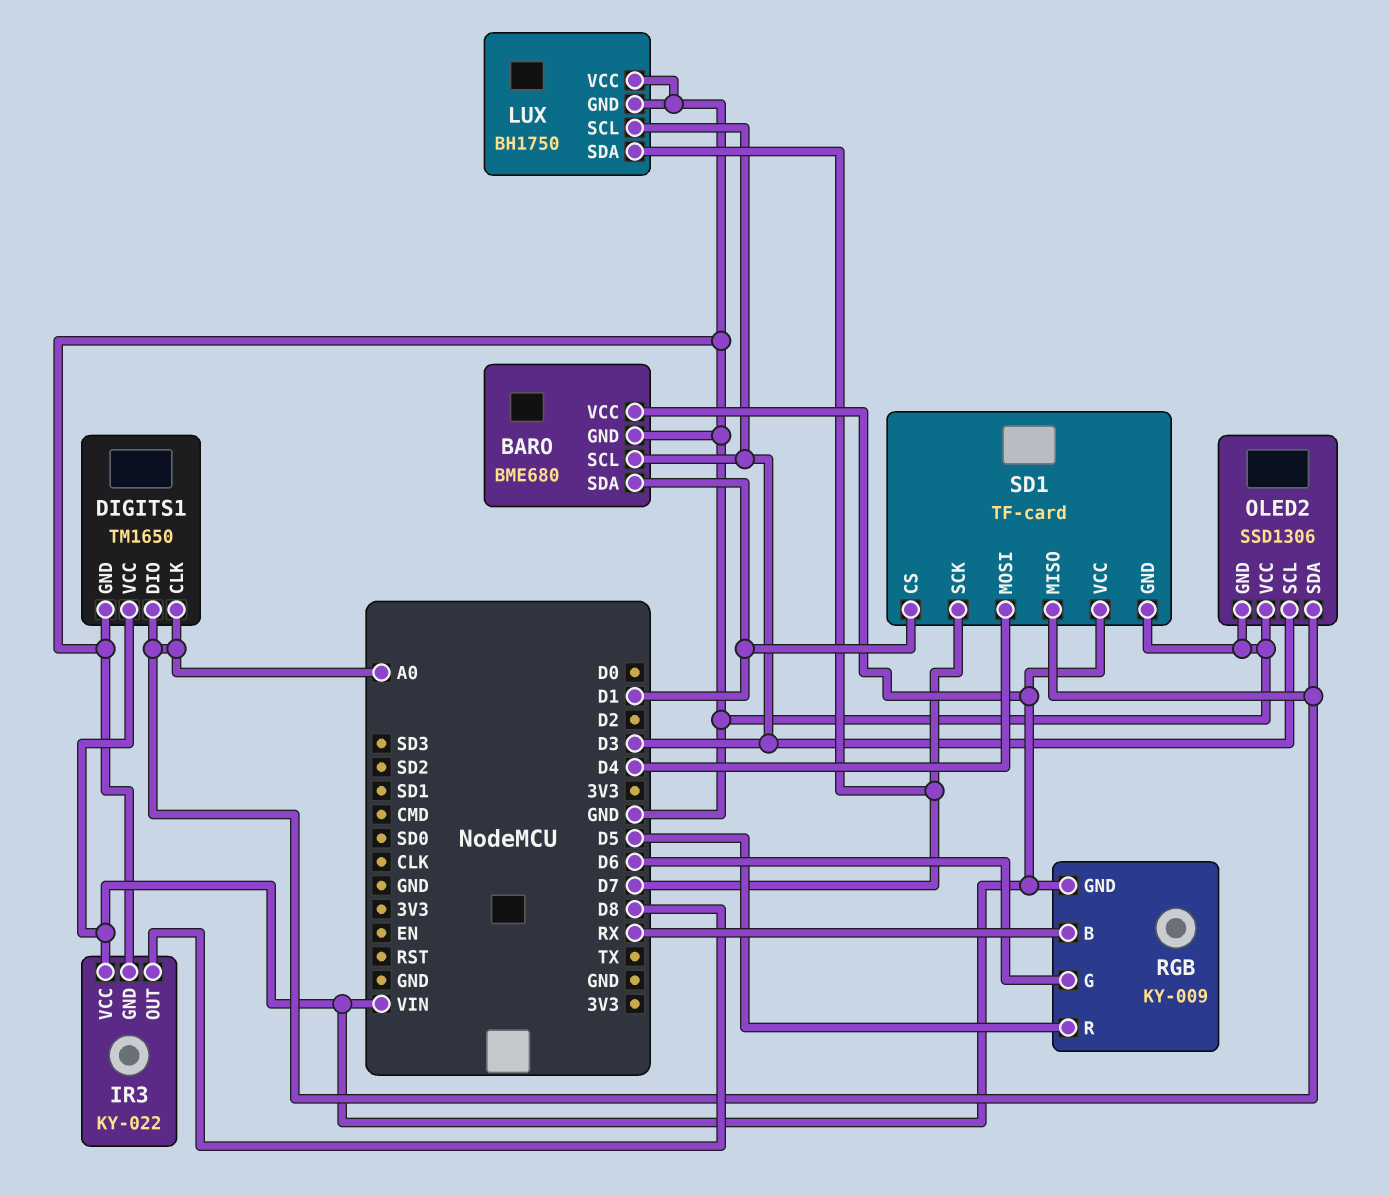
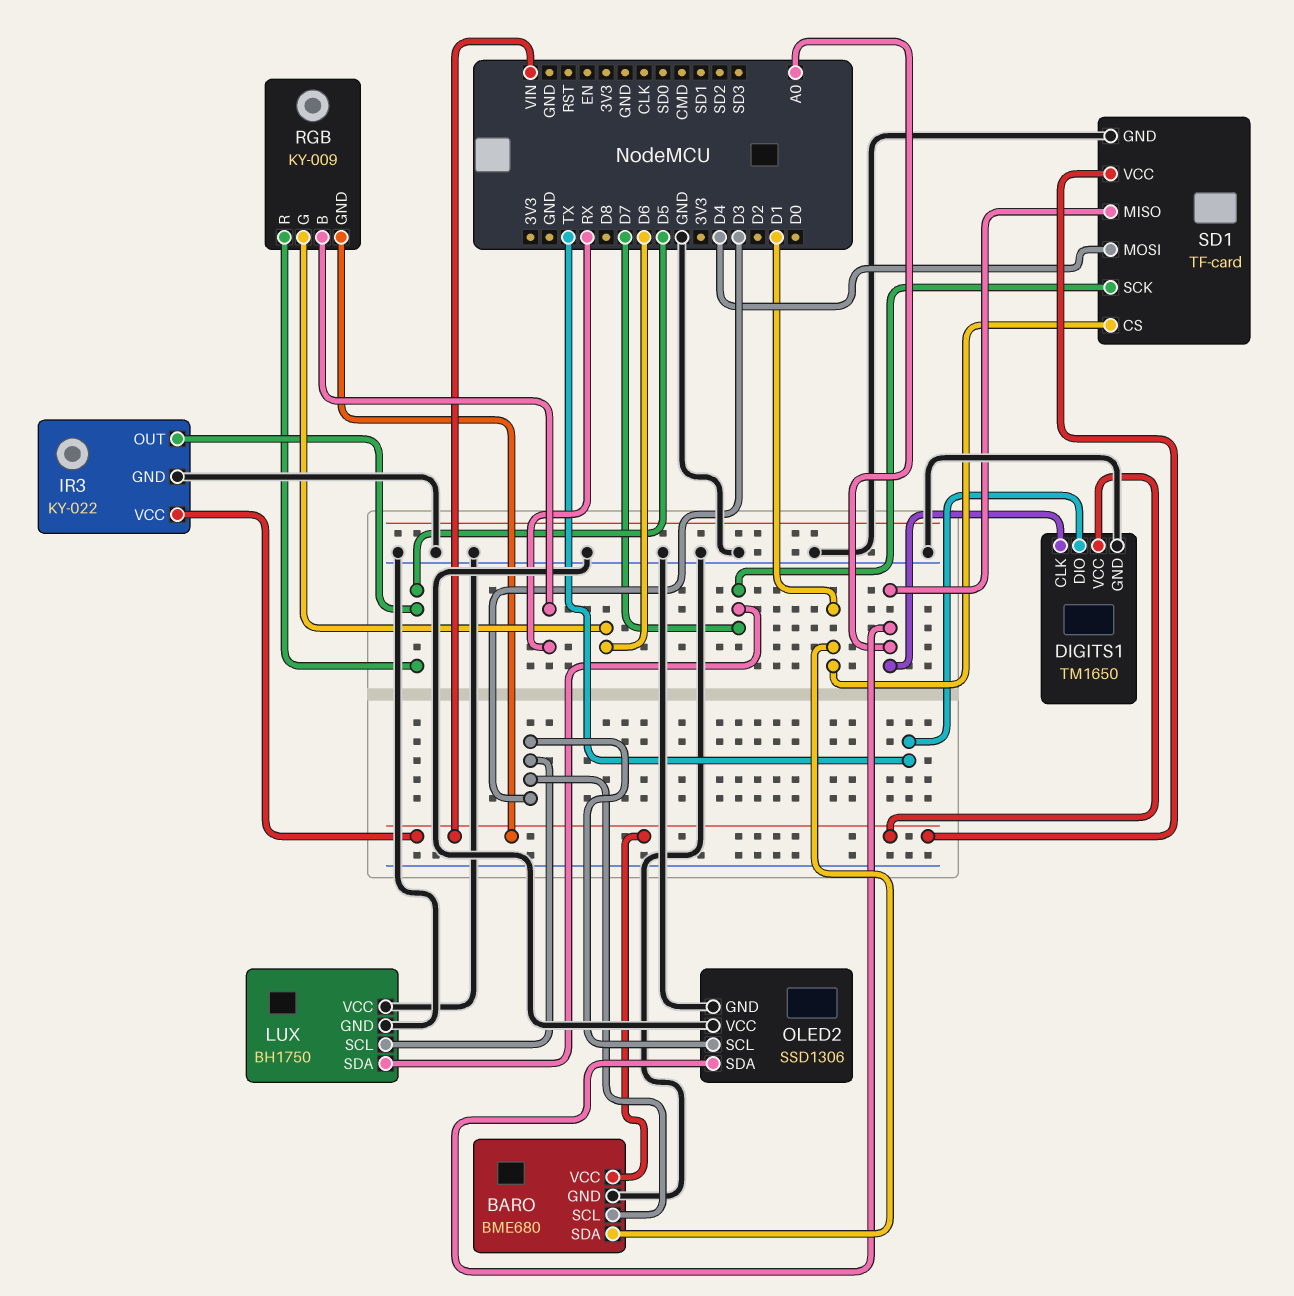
DIGITS1 pin DIO: A0 -> TX
IR3 pin OUT: D8 -> D5

